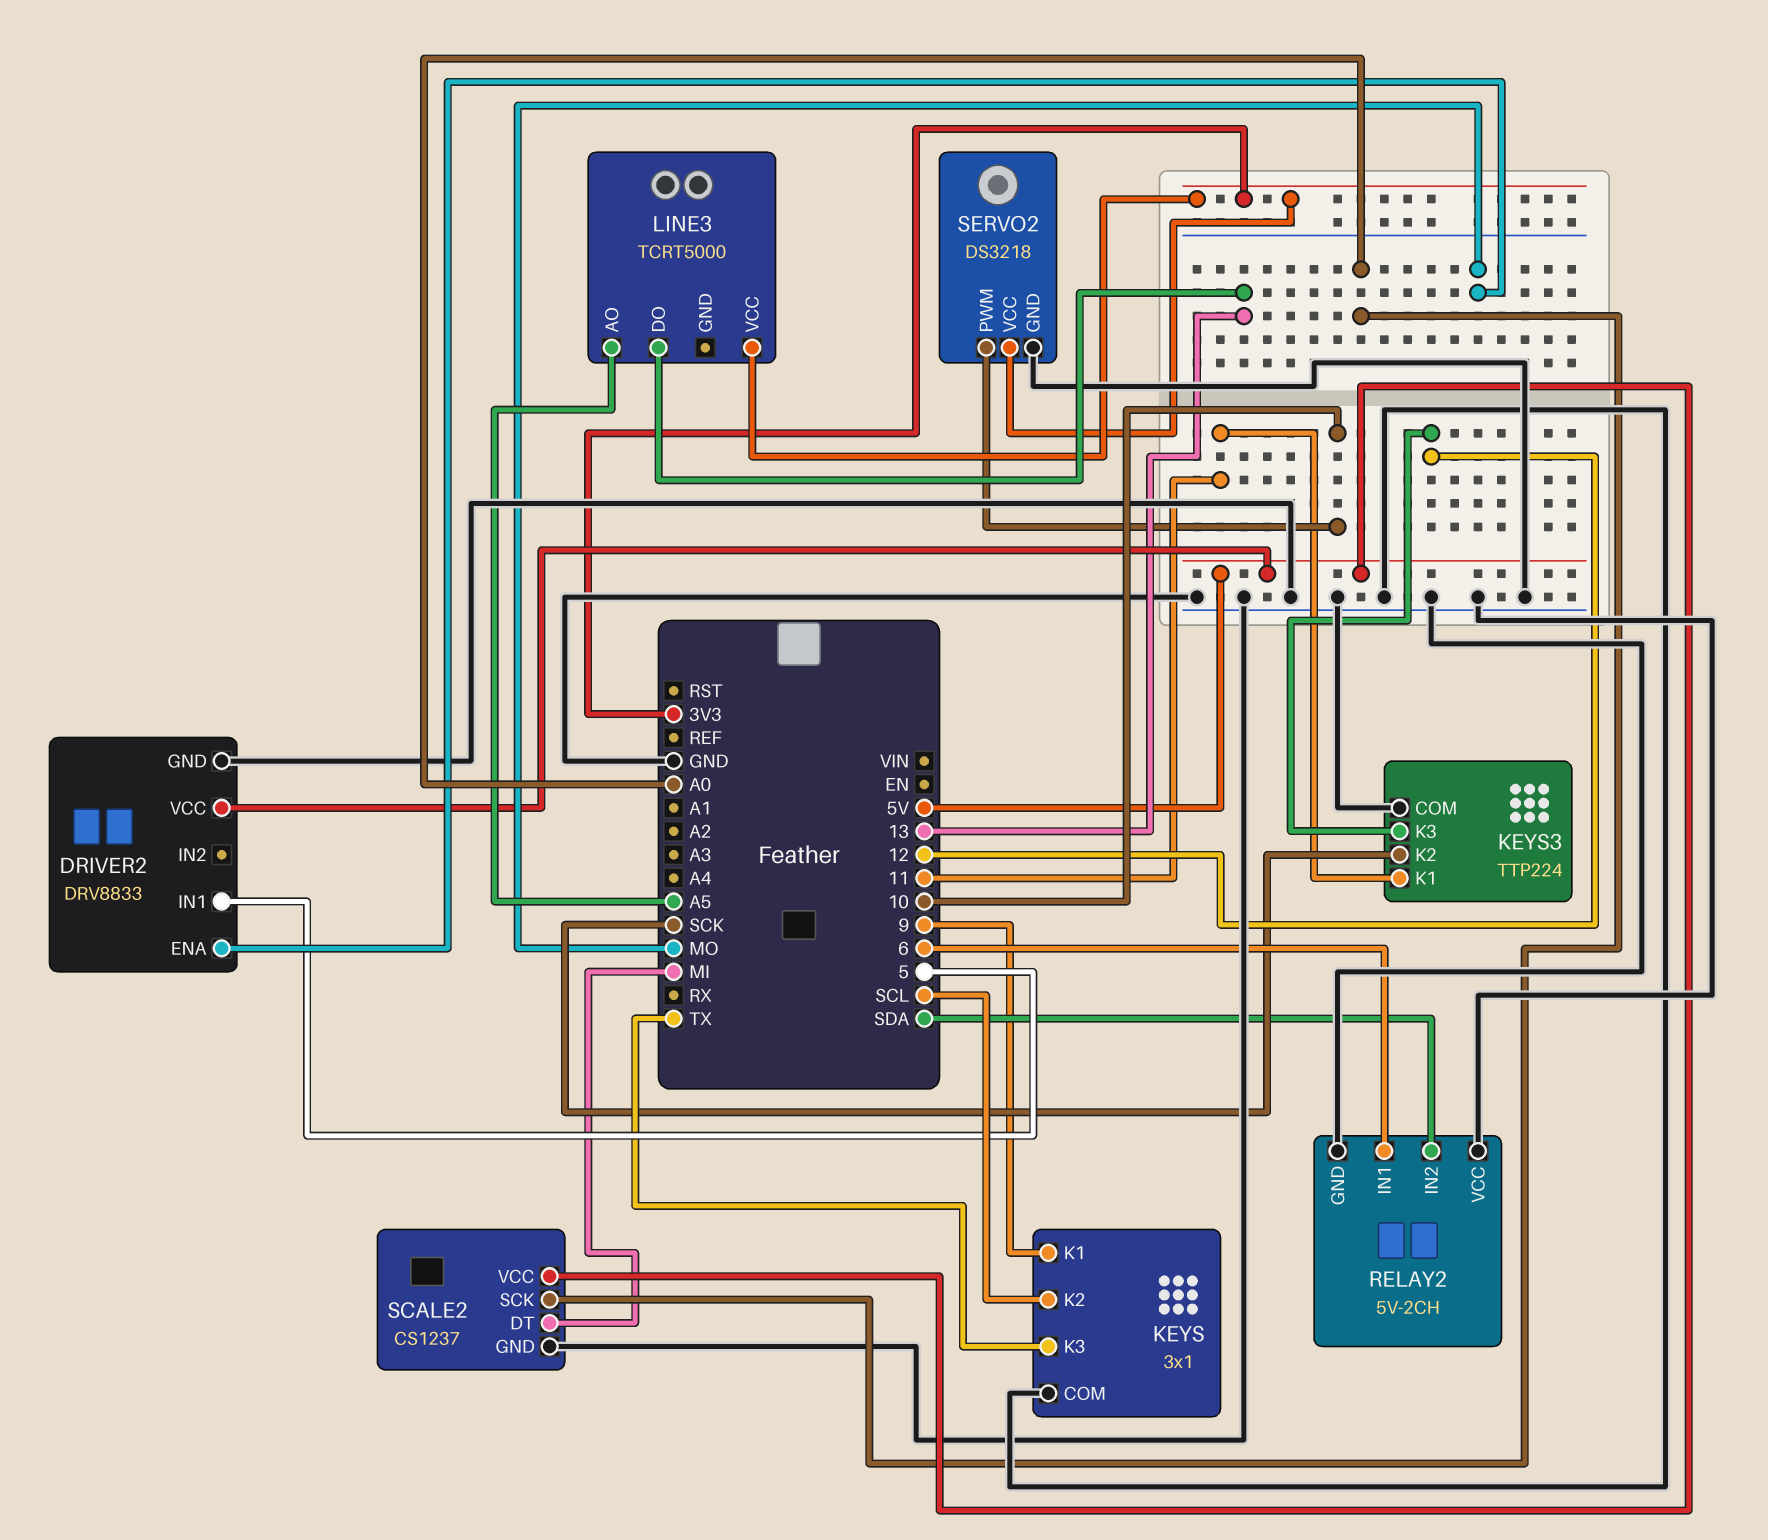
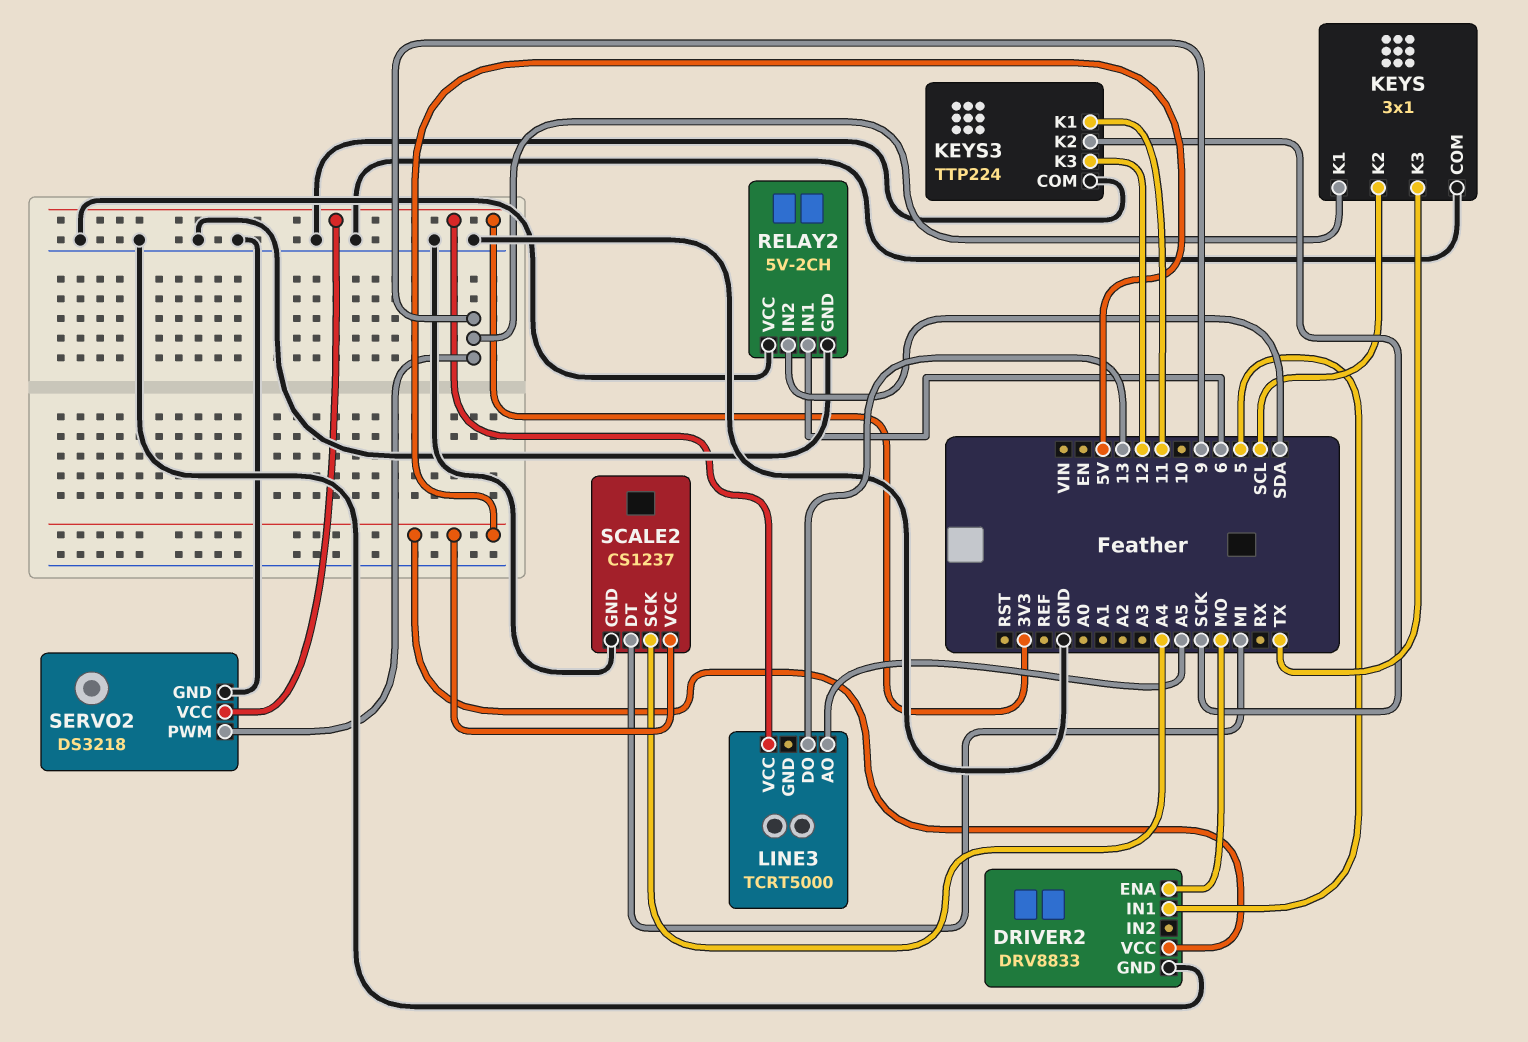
SCALE2 pin SCK: A0 -> A4
SERVO2 pin PWM: 10 -> 9

